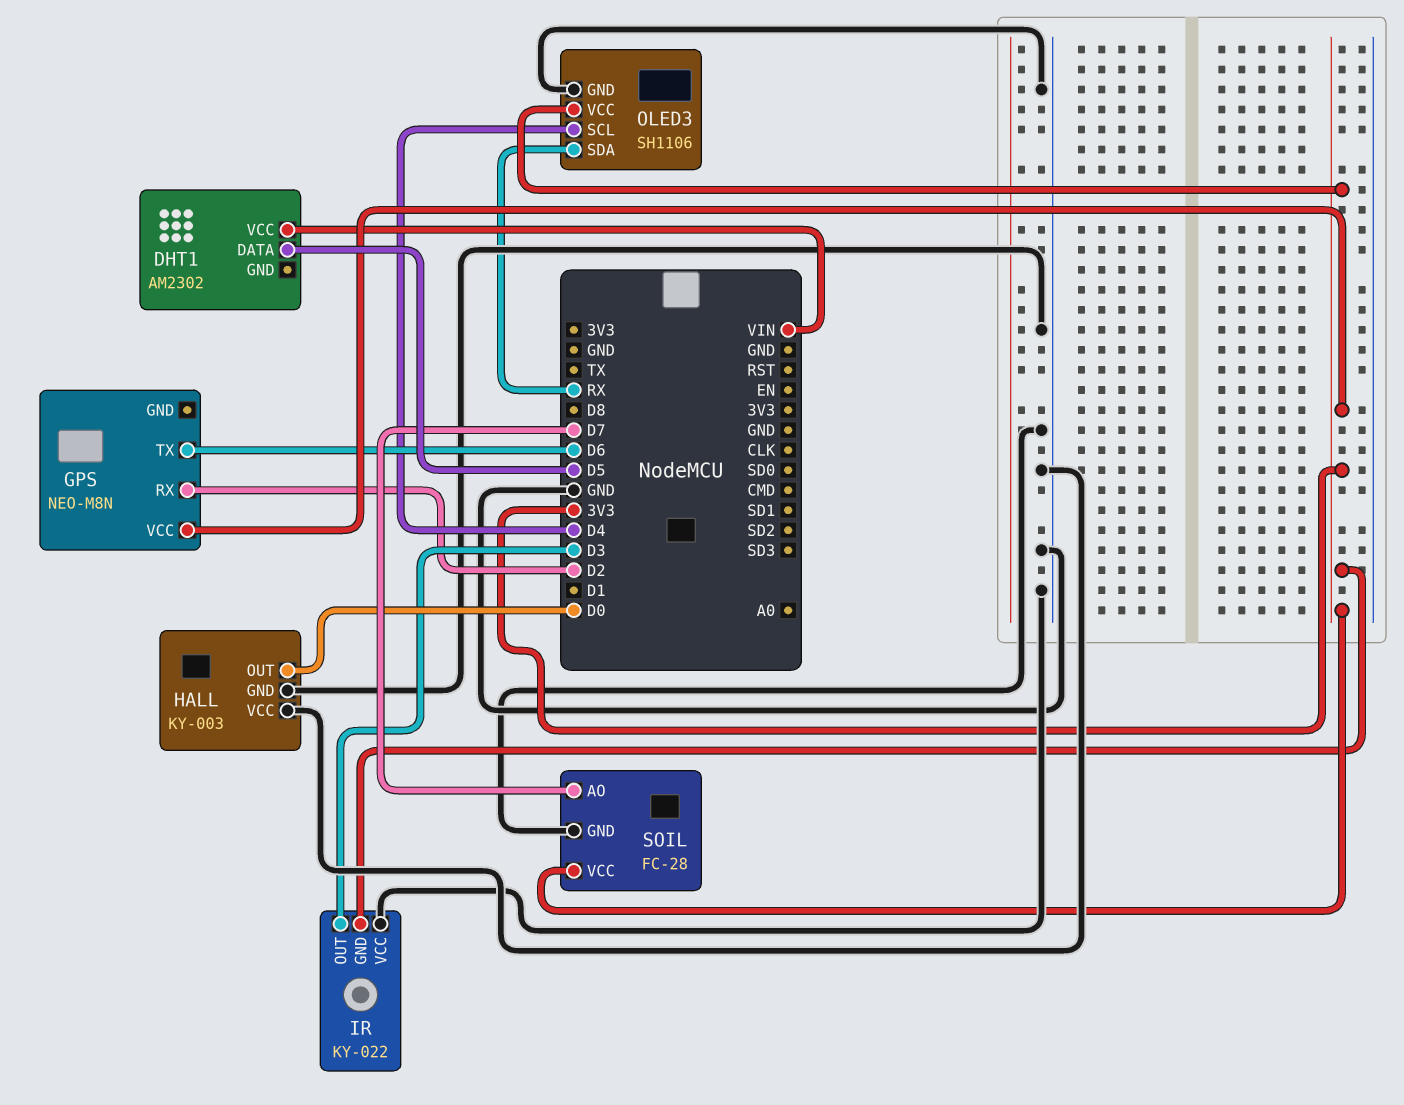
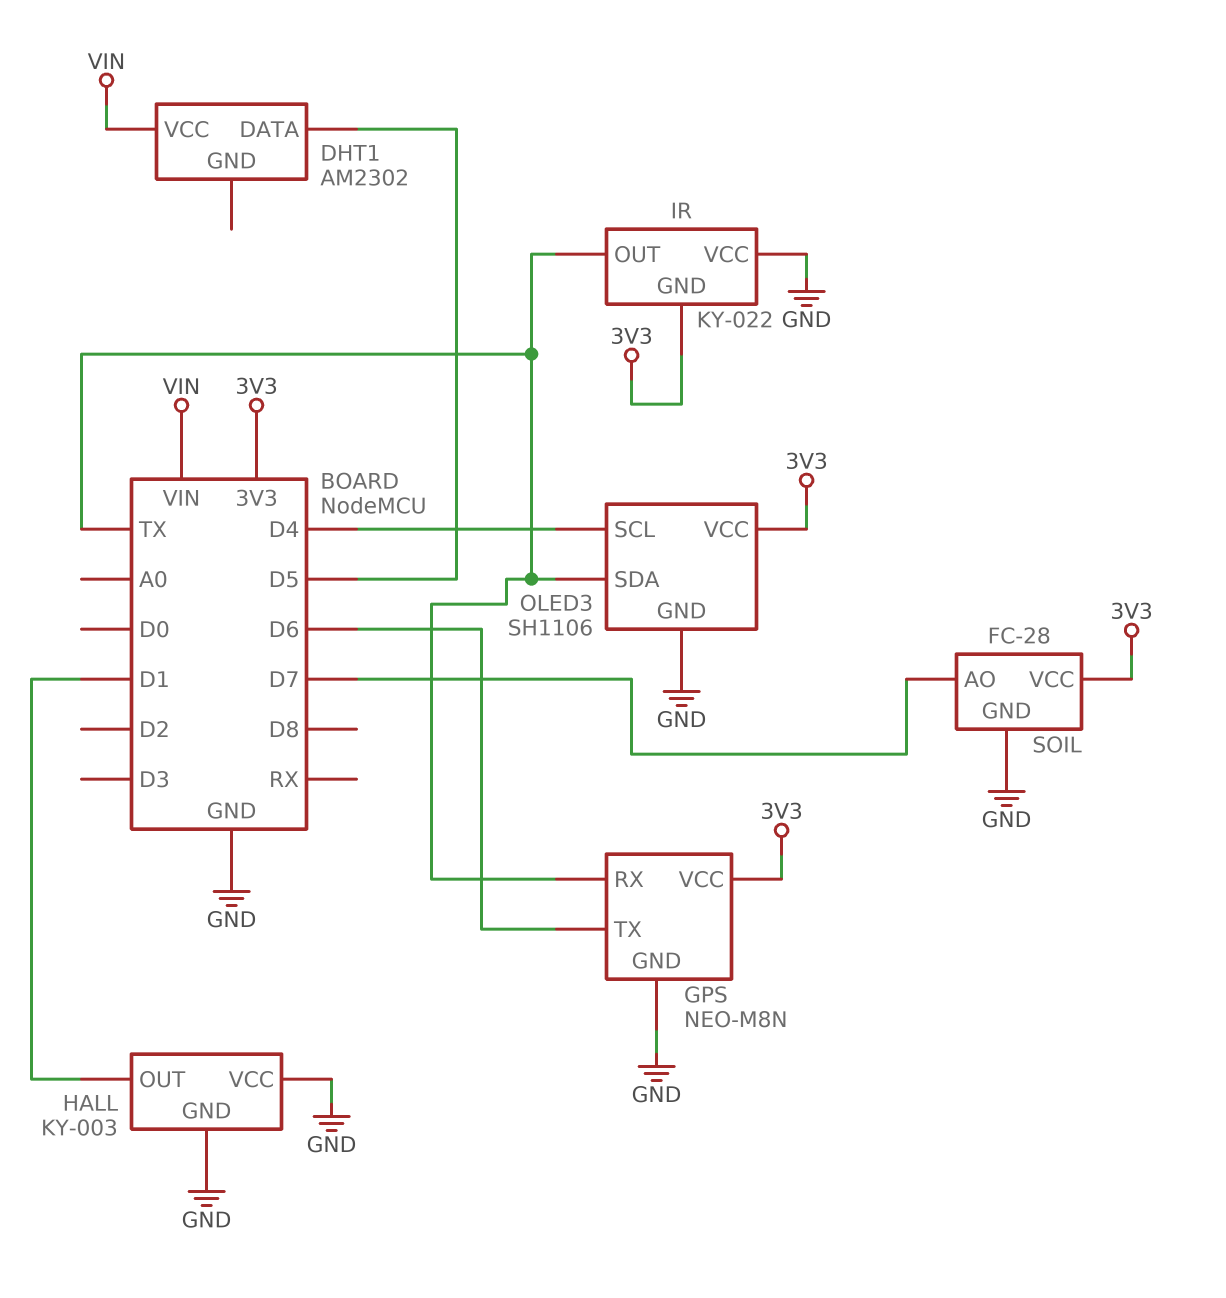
GPS pin GND: none -> GND
GPS pin RX: D2 -> TX
HALL pin OUT: D0 -> D1
IR pin OUT: D3 -> TX
OLED3 pin SDA: RX -> TX

